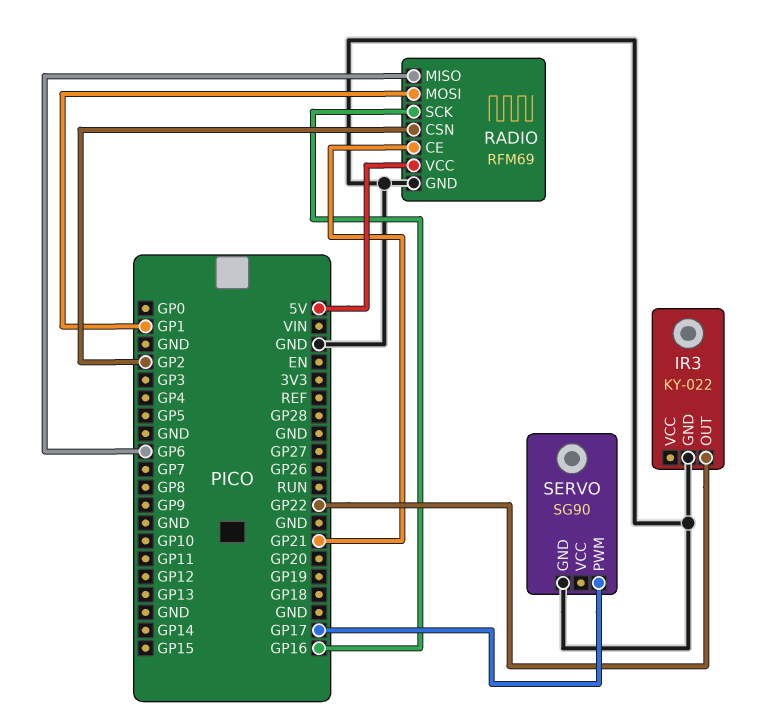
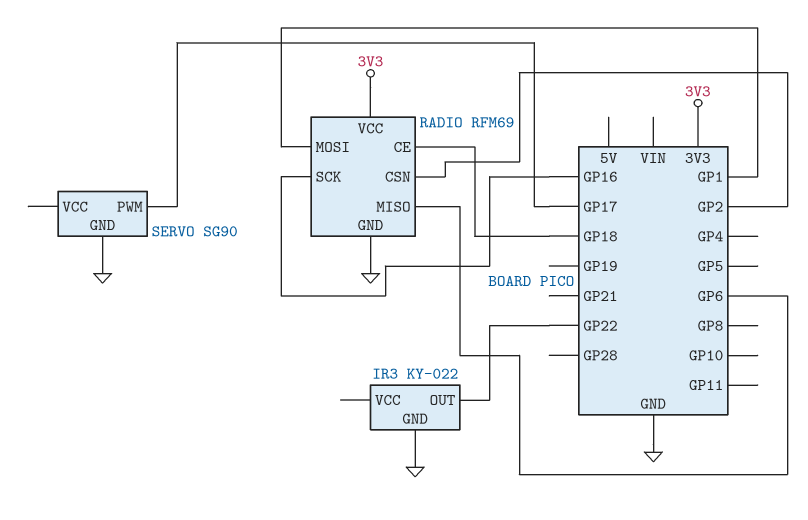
RADIO pin CE: GP21 -> GP18
RADIO pin VCC: 5V -> 3V3

